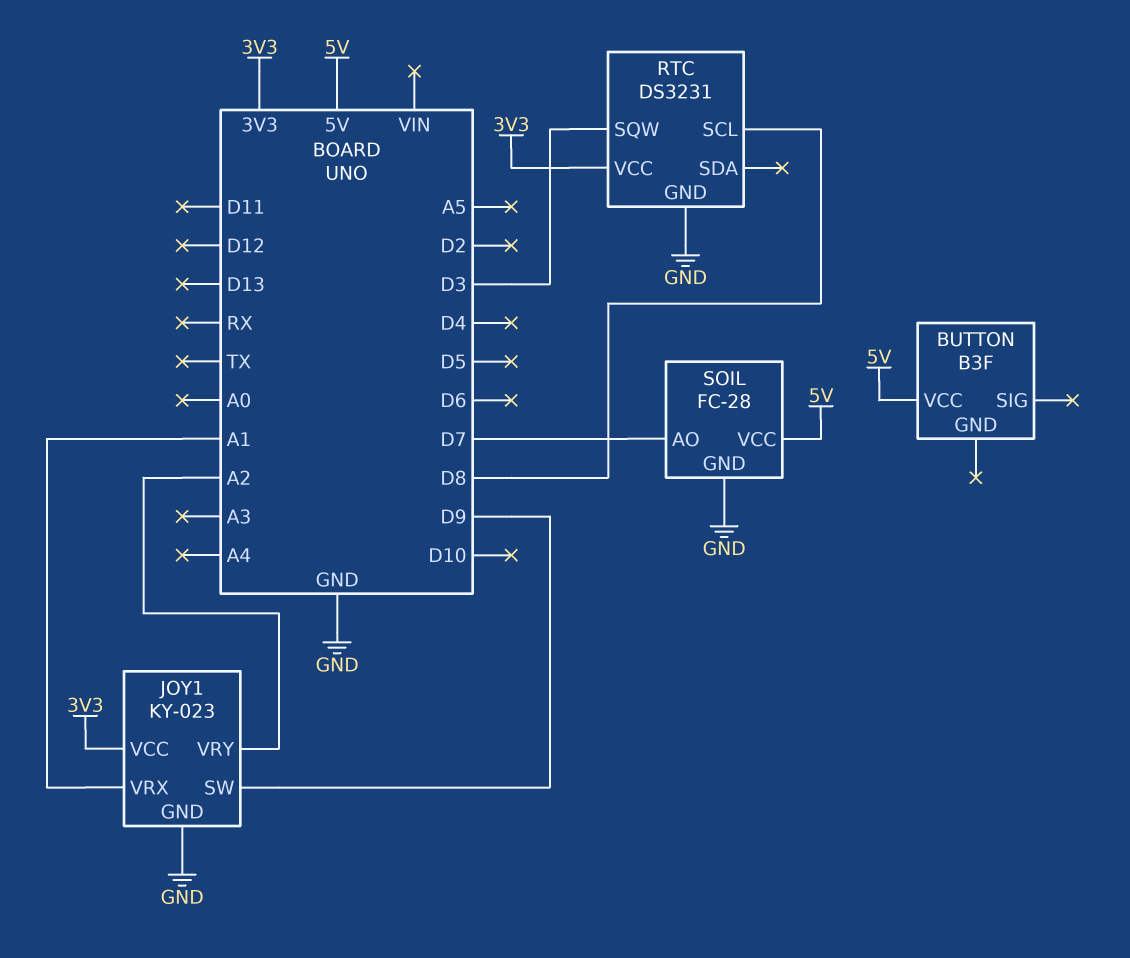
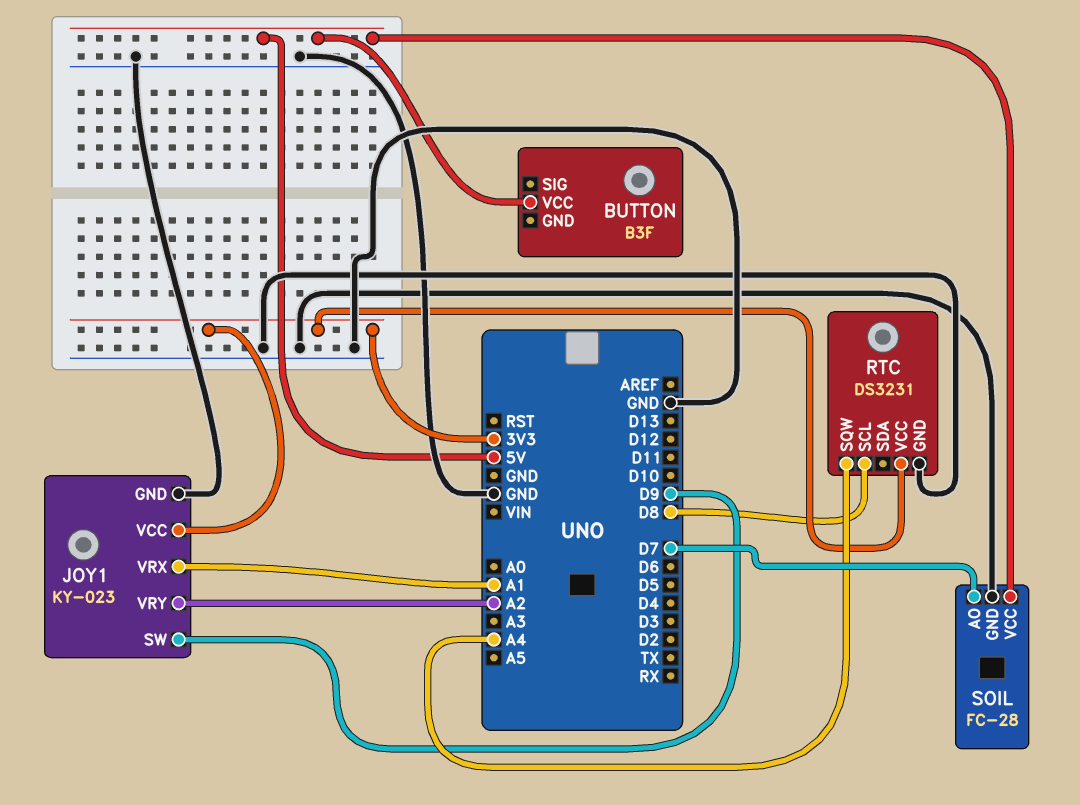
RTC pin SQW: D3 -> A4

